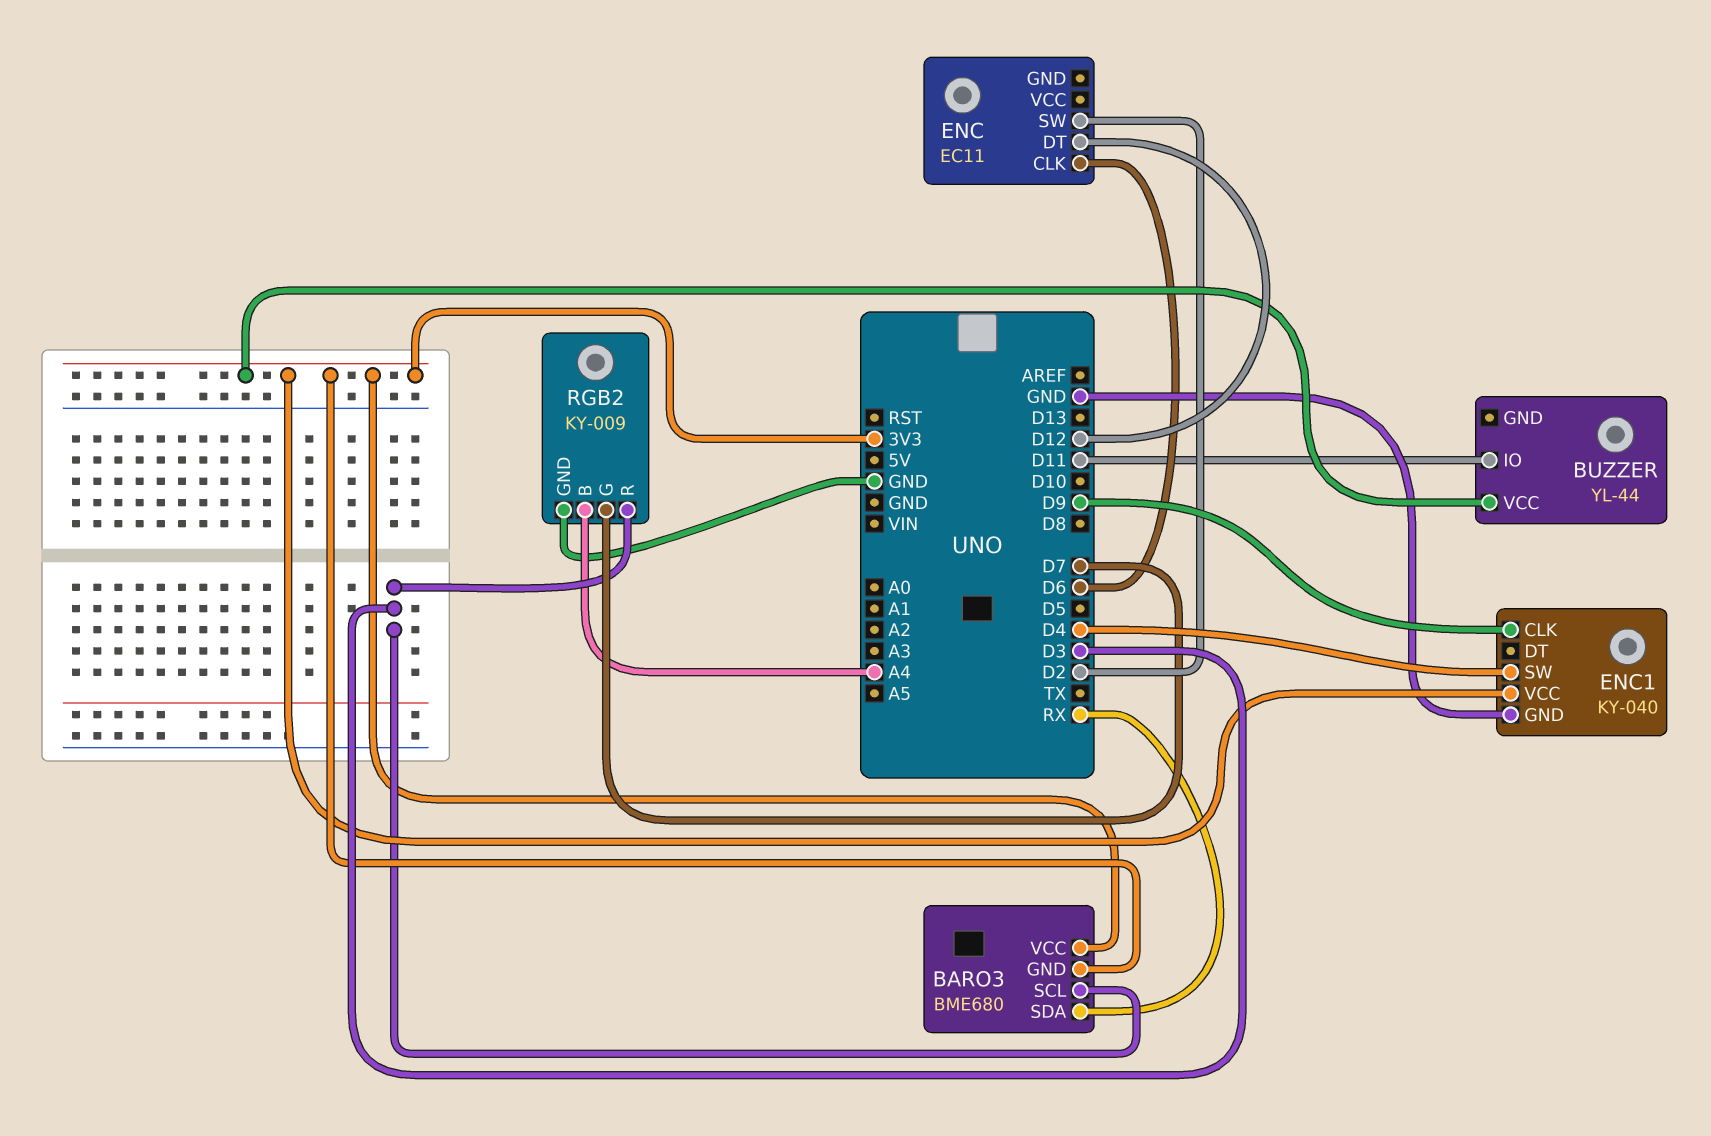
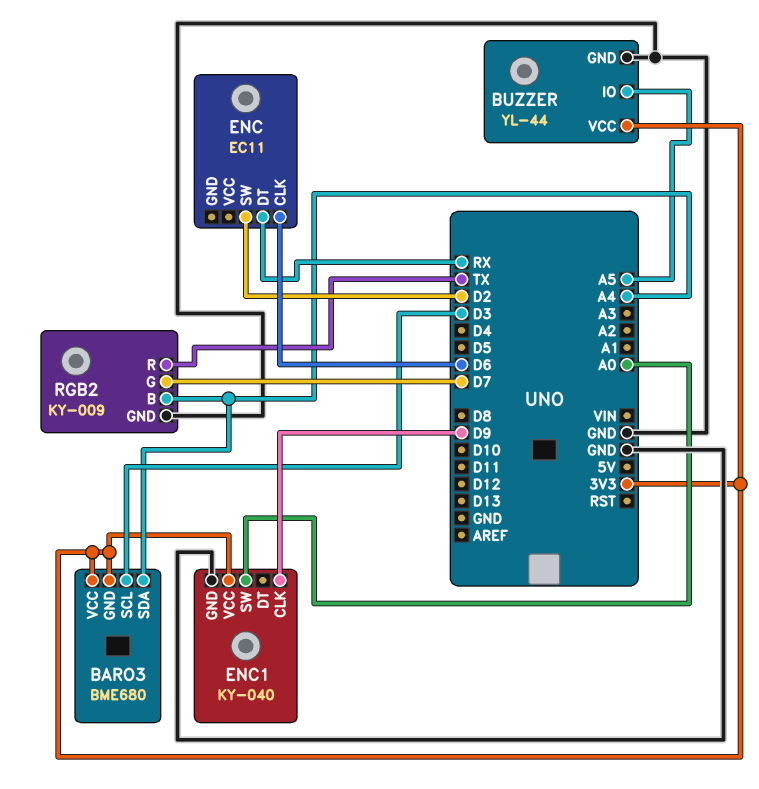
BARO3 pin SDA: RX -> A4
BUZZER pin GND: none -> GND
BUZZER pin IO: D11 -> A5
ENC pin DT: D12 -> RX
ENC1 pin SW: D4 -> A0
RGB2 pin R: D3 -> TX

